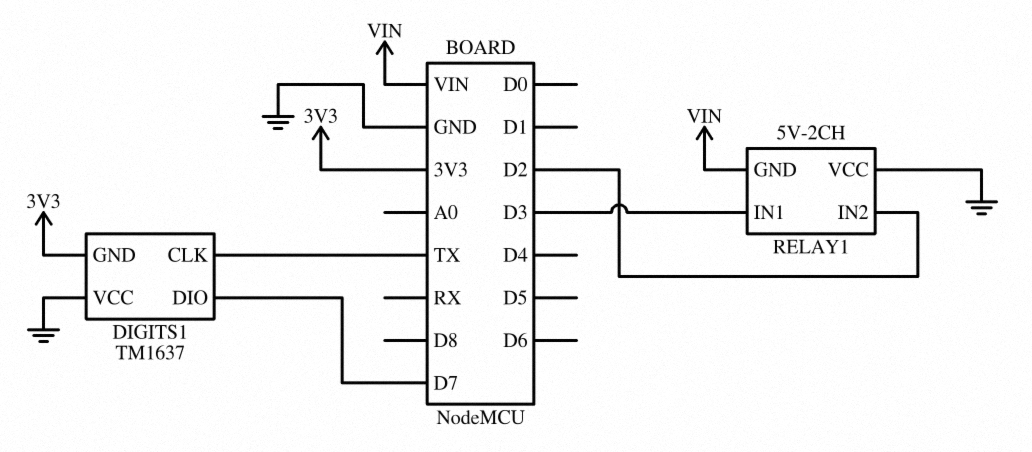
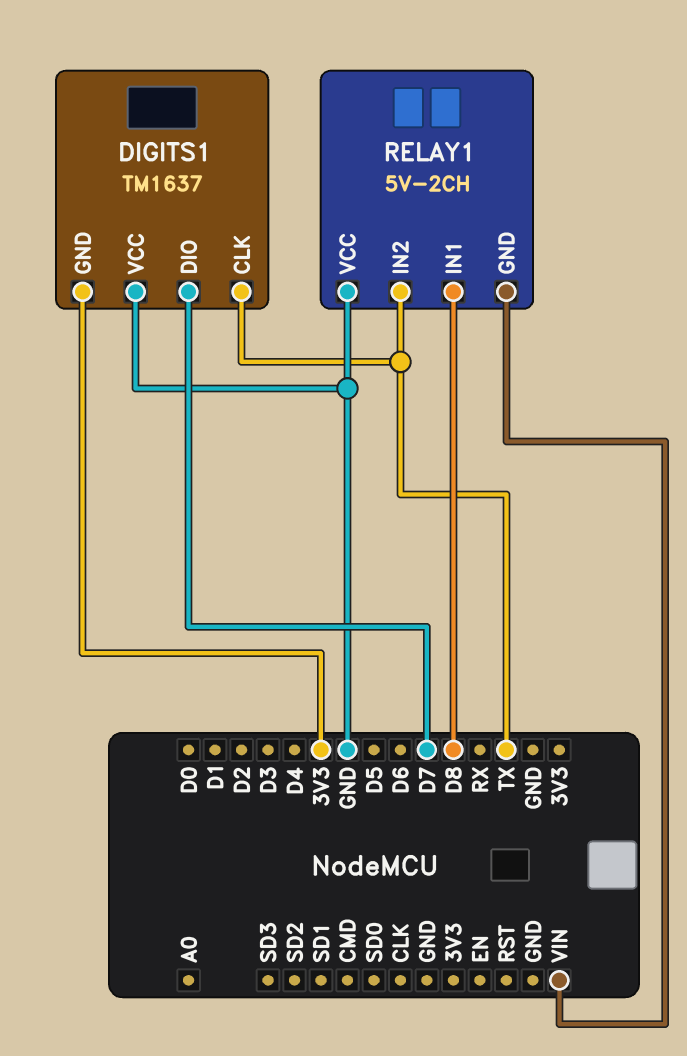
RELAY1 pin IN1: D3 -> D8
RELAY1 pin IN2: D2 -> TX

